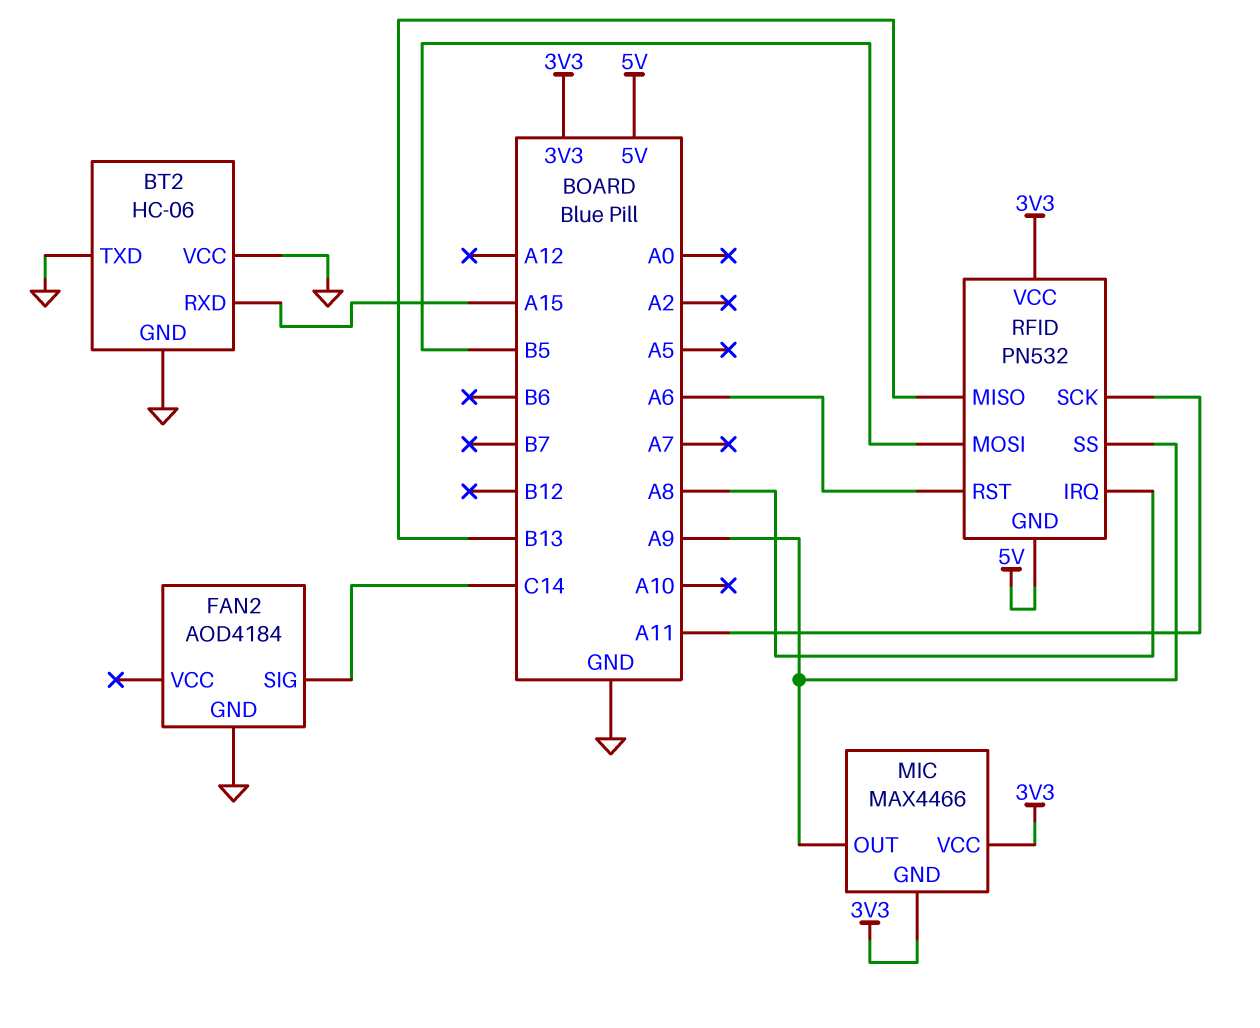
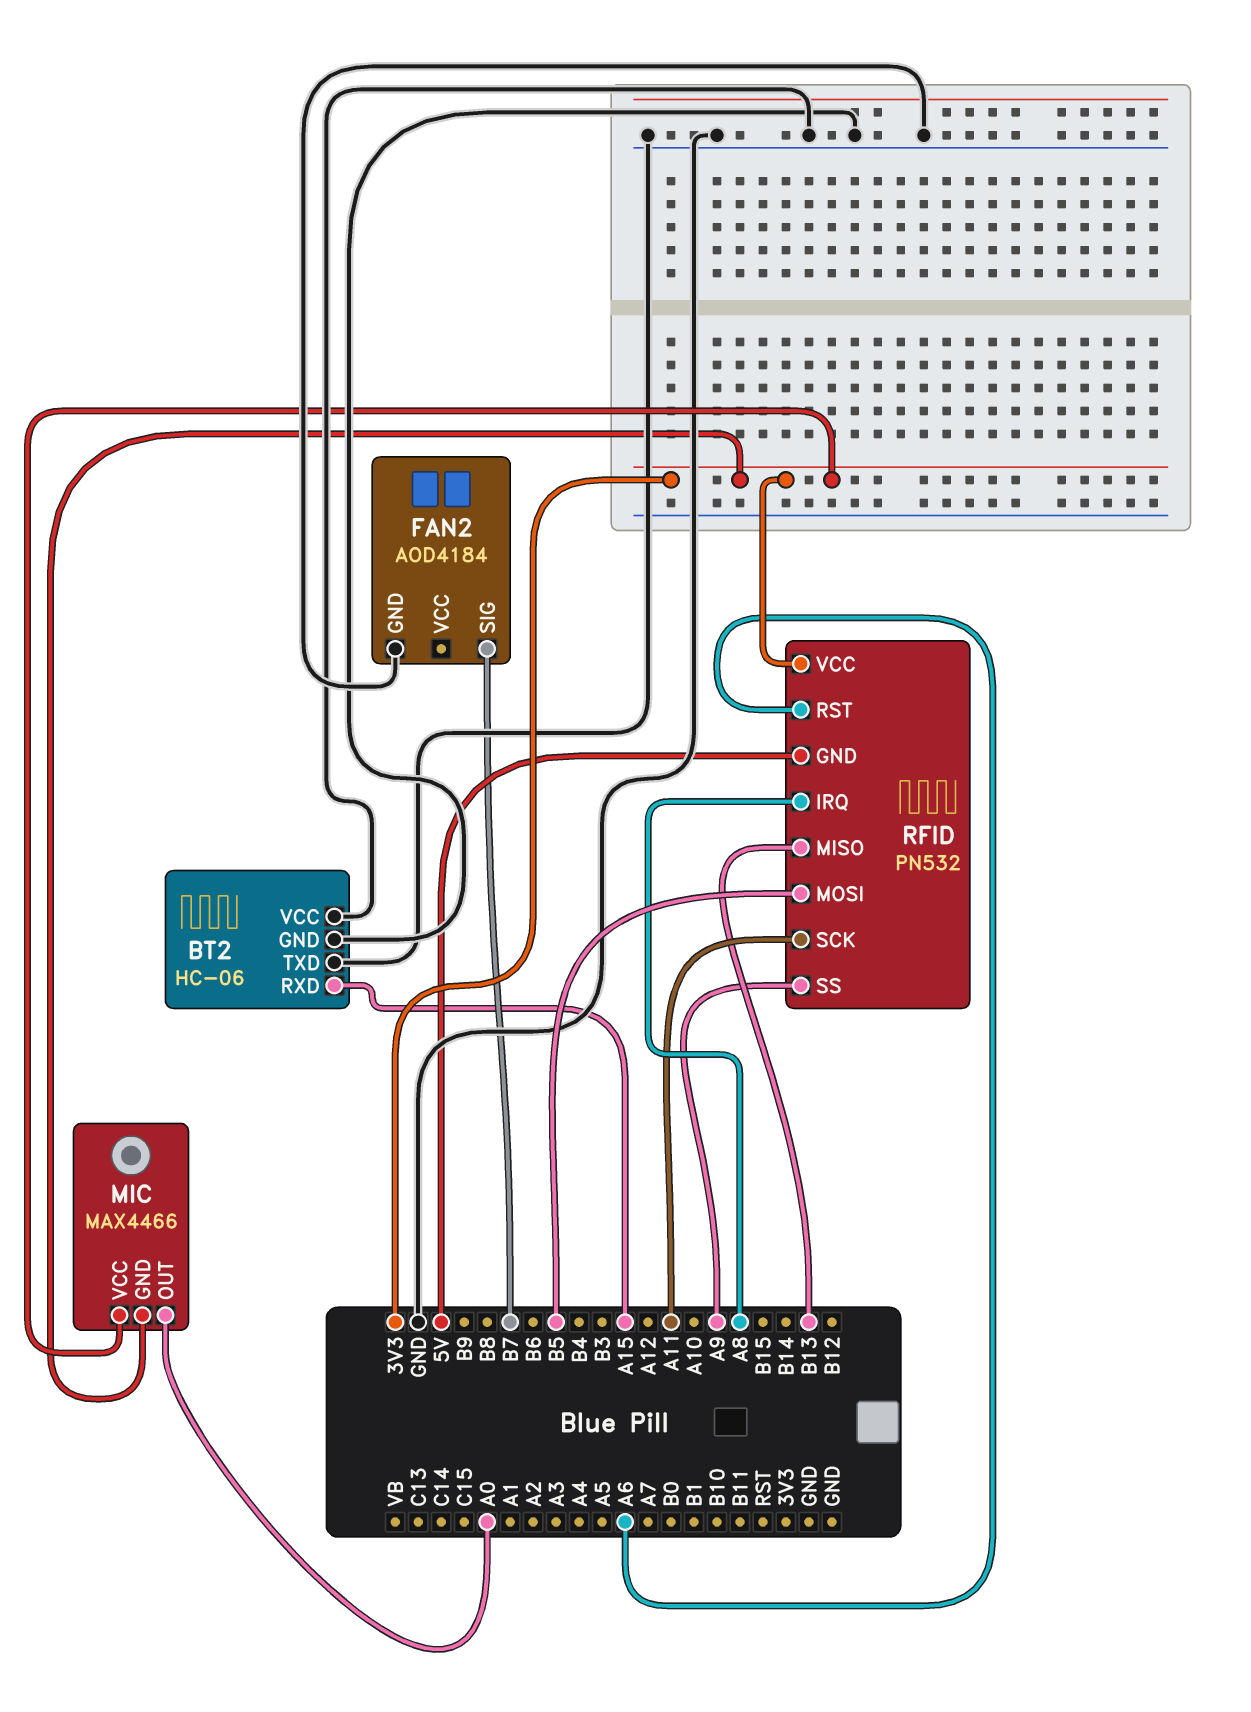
FAN2 pin SIG: C14 -> B7
MIC pin OUT: A9 -> A0

